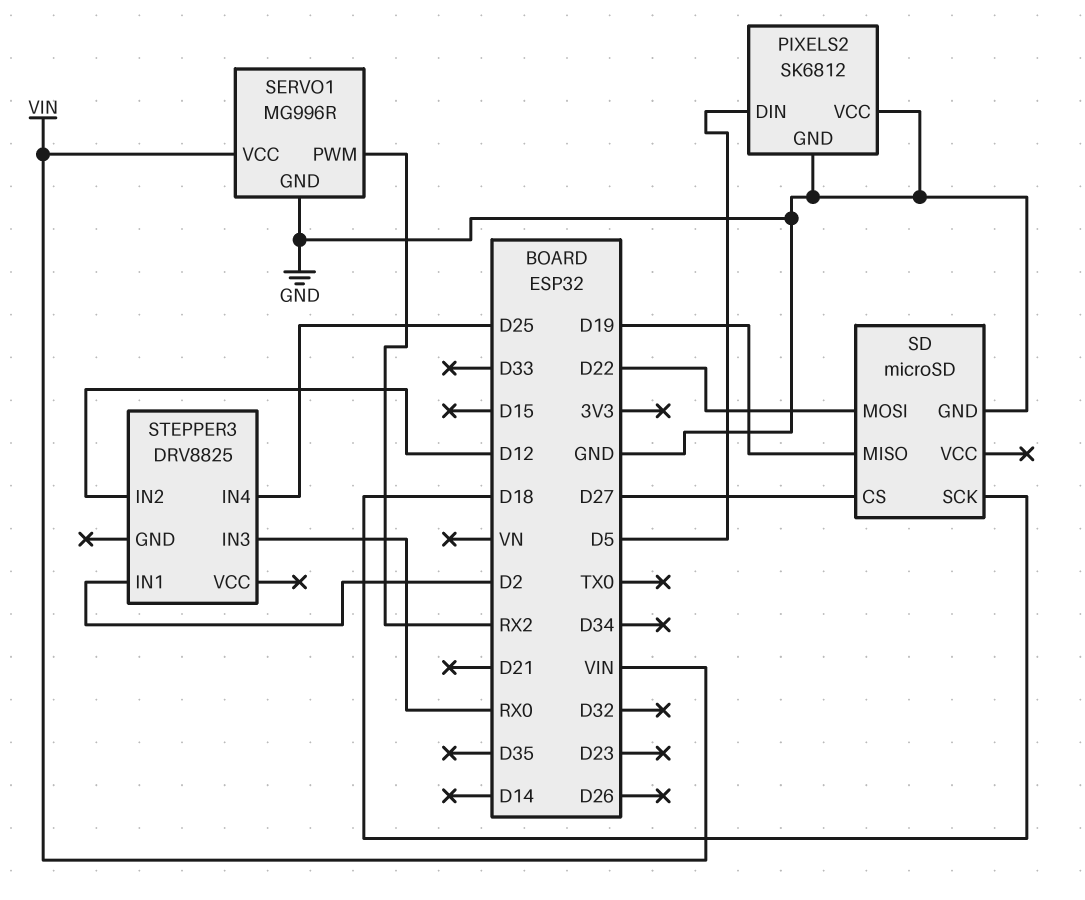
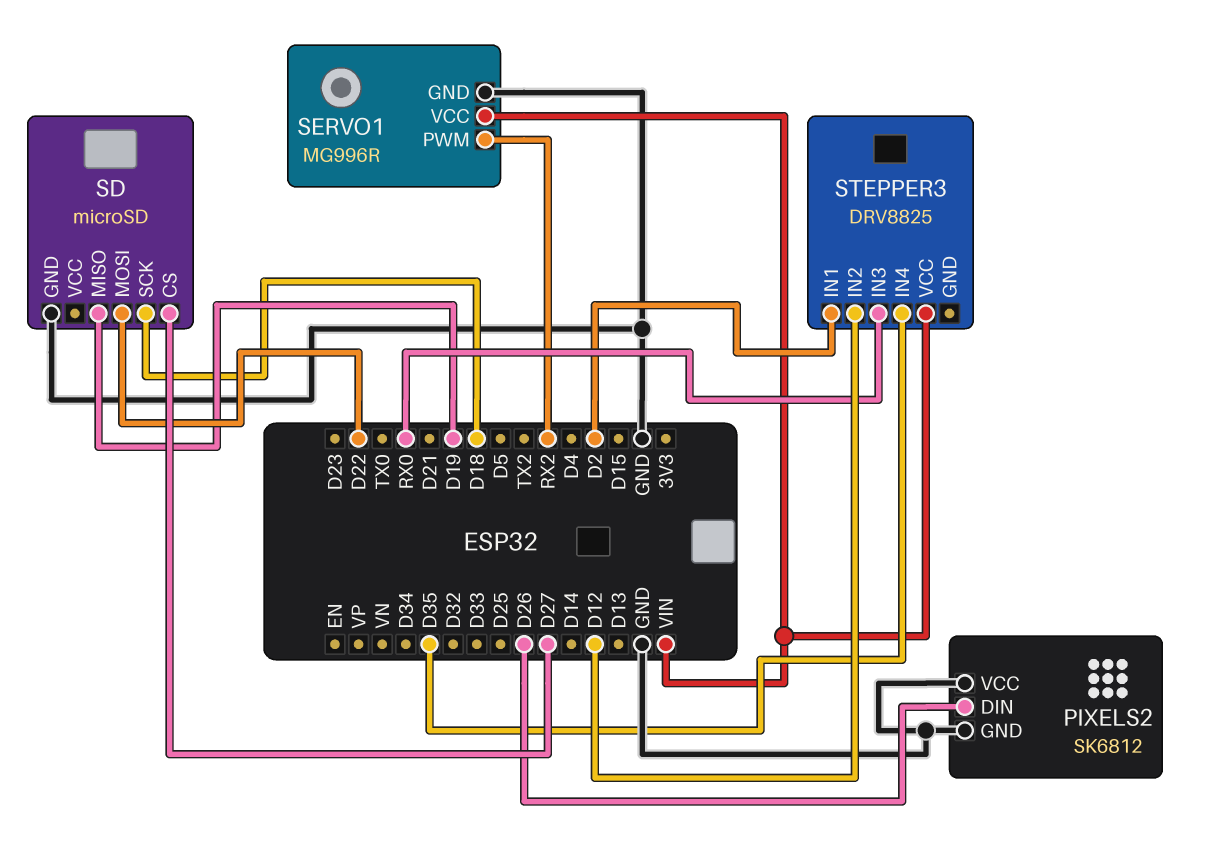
PIXELS2 pin DIN: D5 -> D26
STEPPER3 pin IN4: D25 -> D35
STEPPER3 pin VCC: none -> VIN

